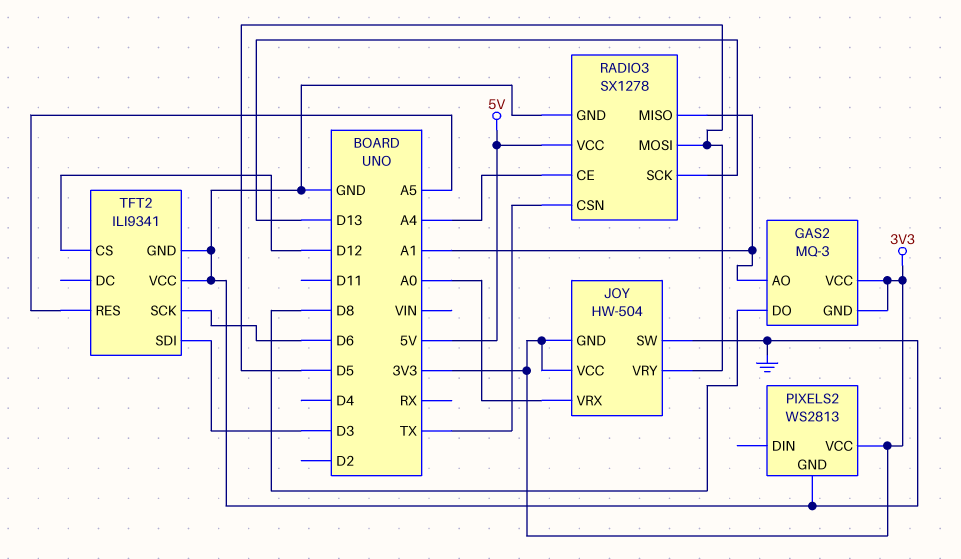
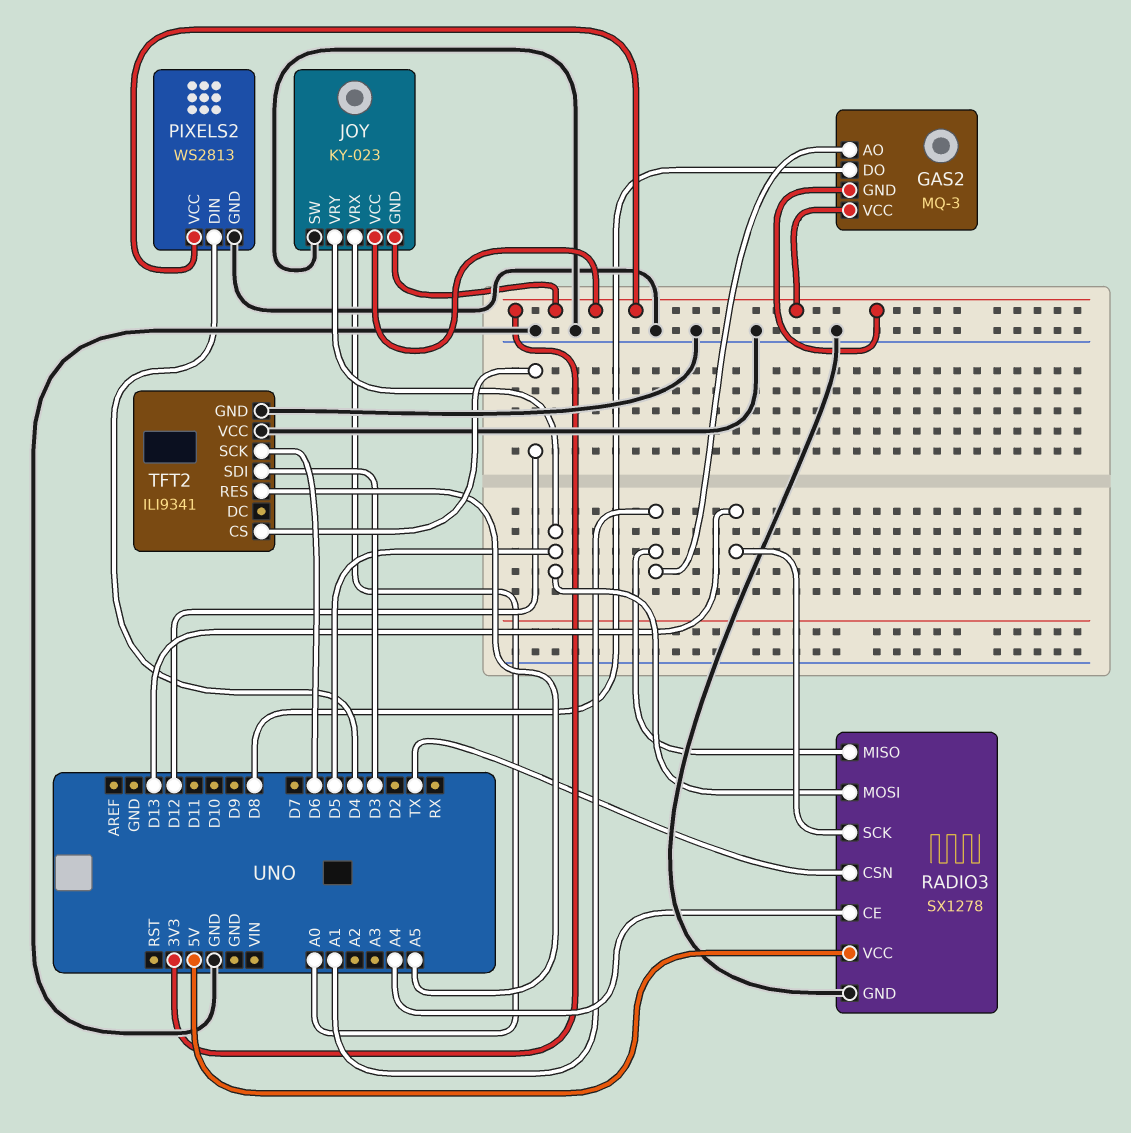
JOY: HW-504 -> KY-023
PIXELS2 pin DIN: none -> D4

